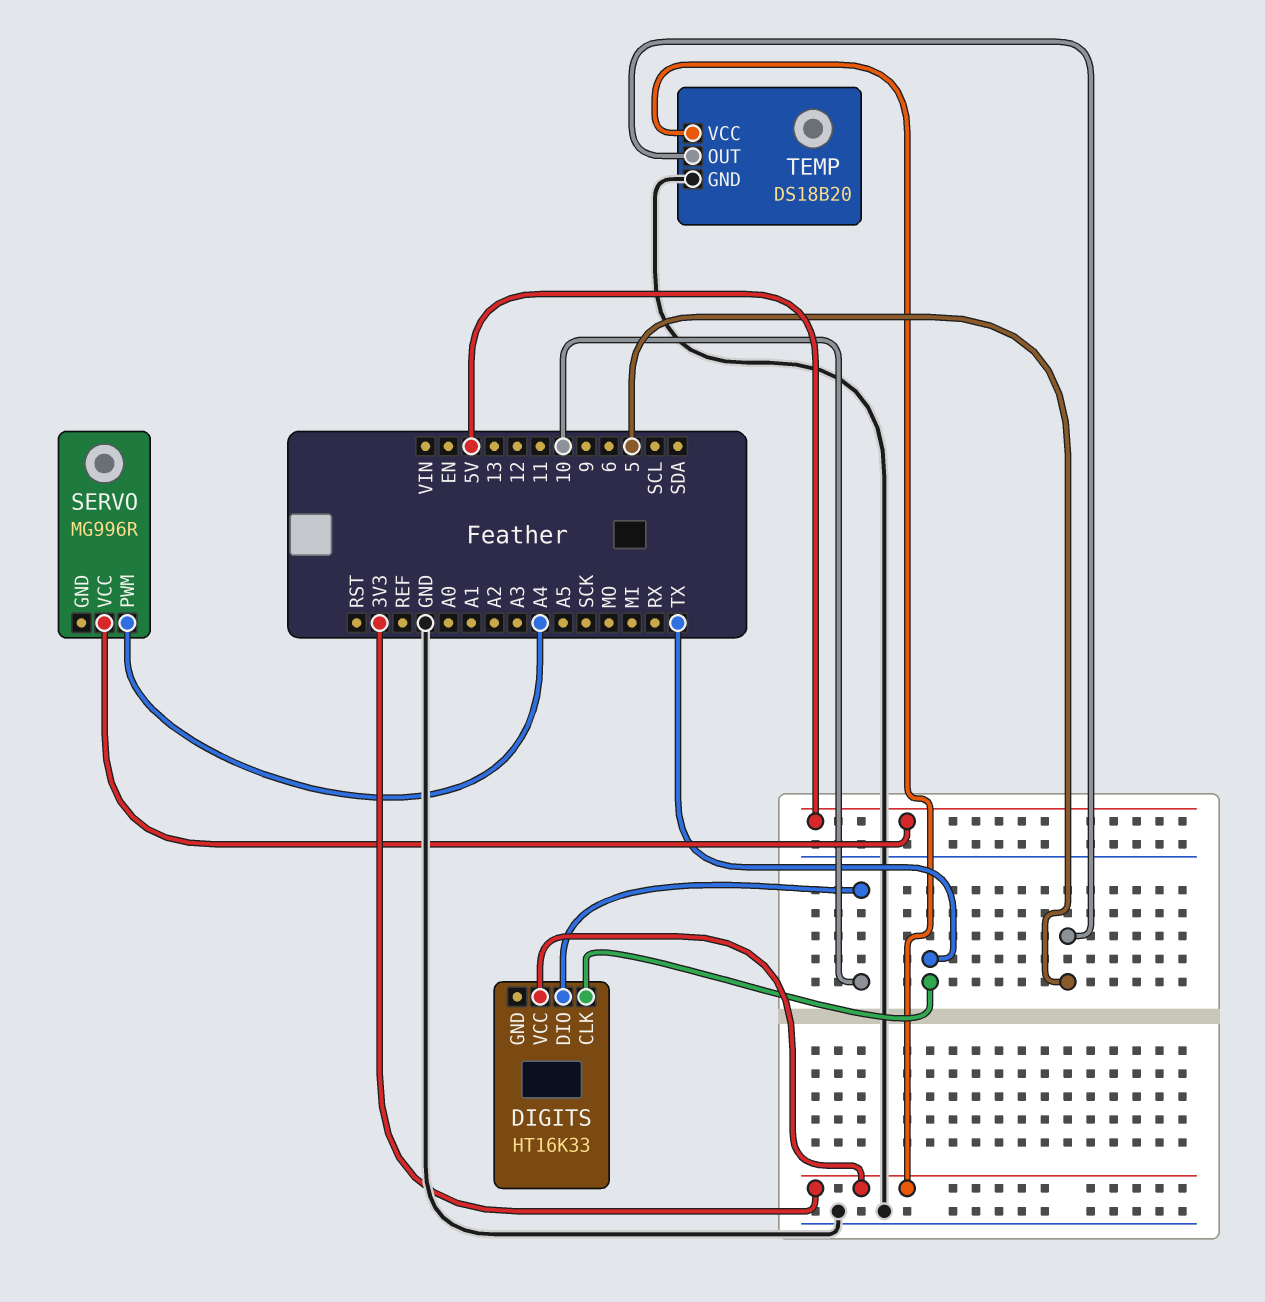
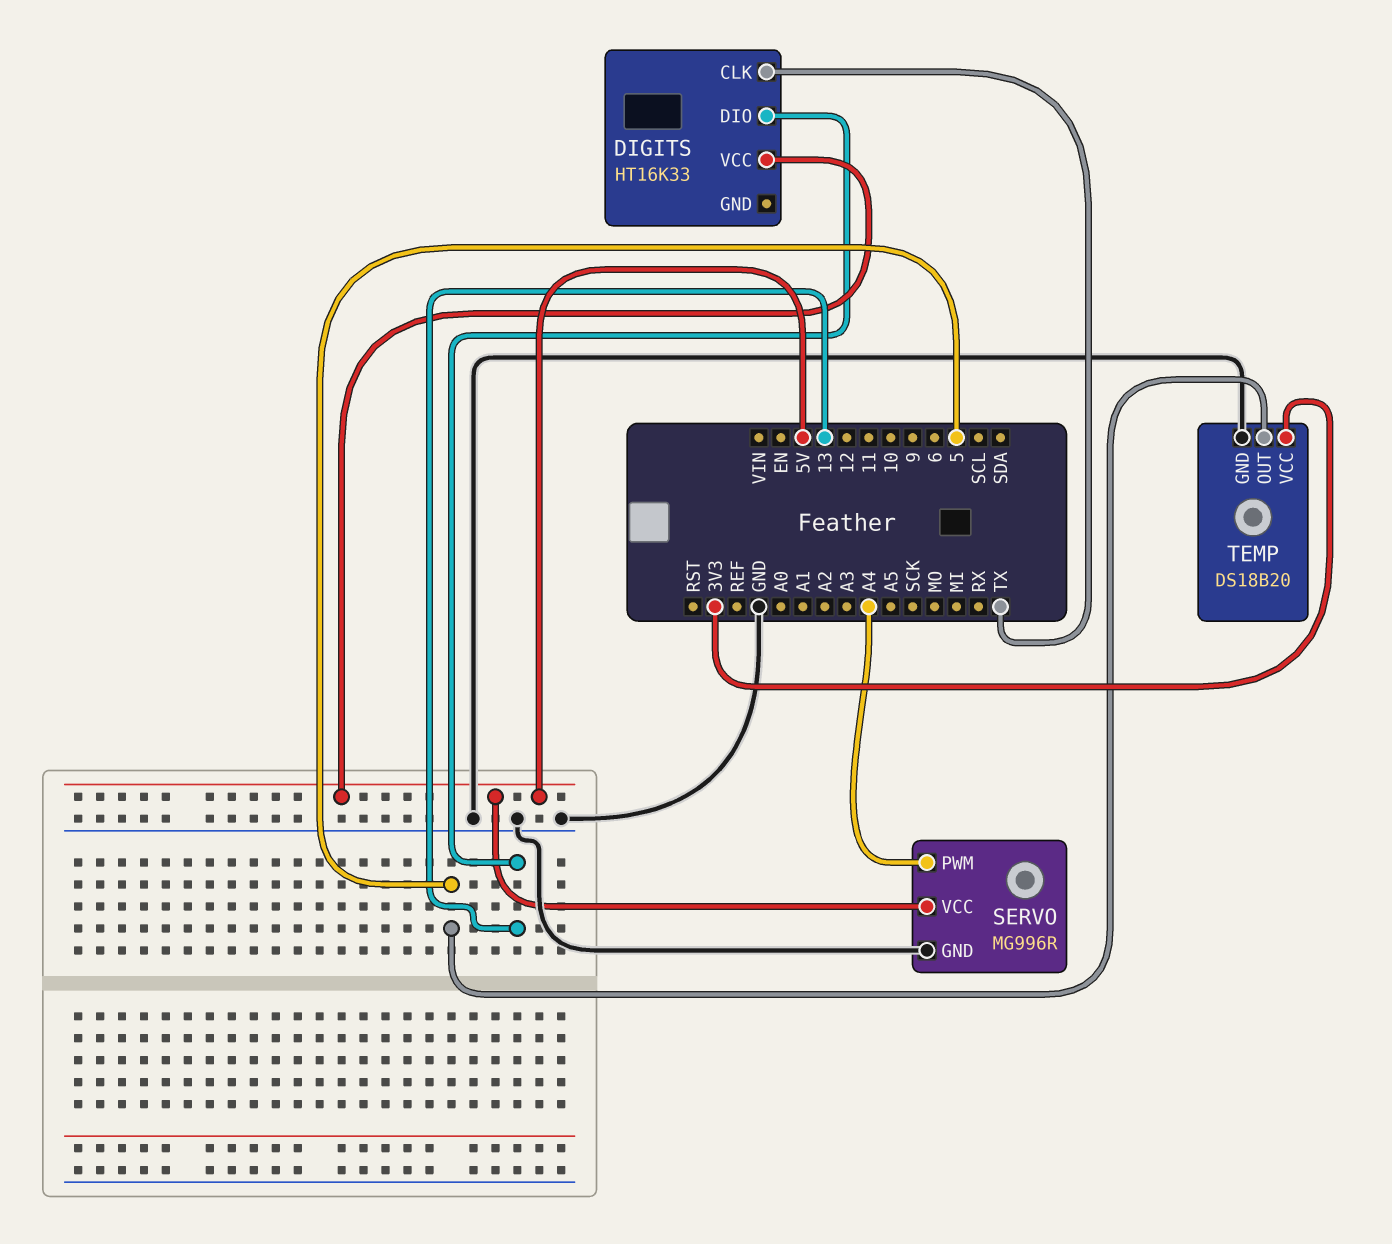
DIGITS pin DIO: 10 -> 13
DIGITS pin VCC: 3V3 -> 5V
SERVO pin GND: none -> GND

